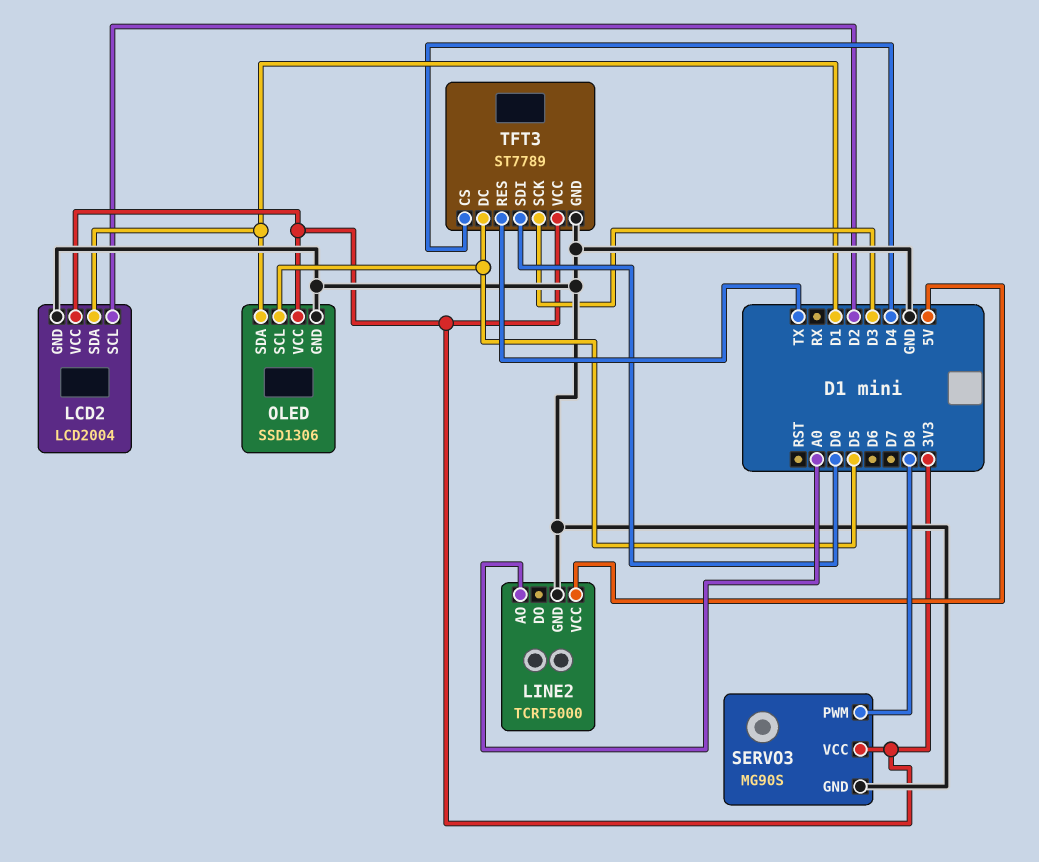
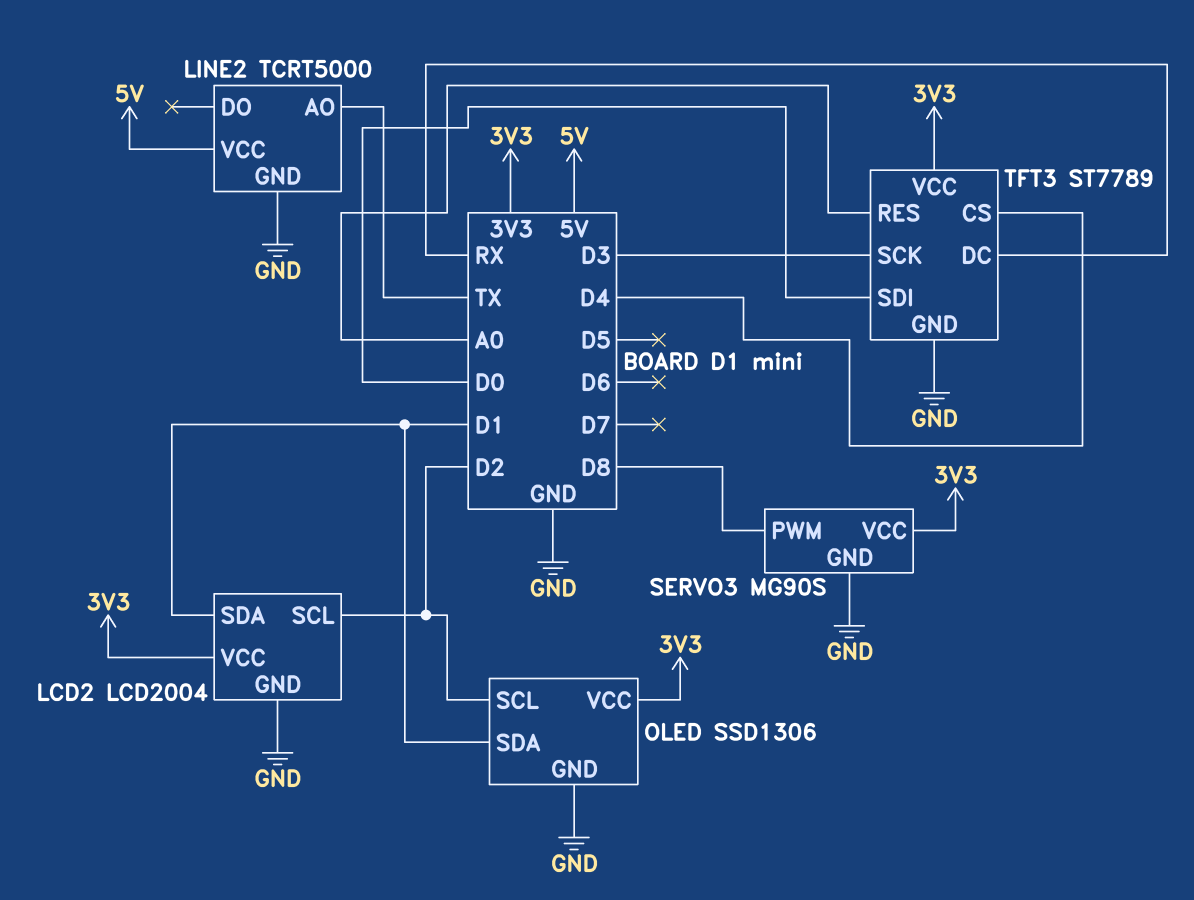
LINE2 pin AO: A0 -> TX
OLED pin SCL: D5 -> D2
TFT3 pin DC: D5 -> RX
TFT3 pin RES: TX -> A0

